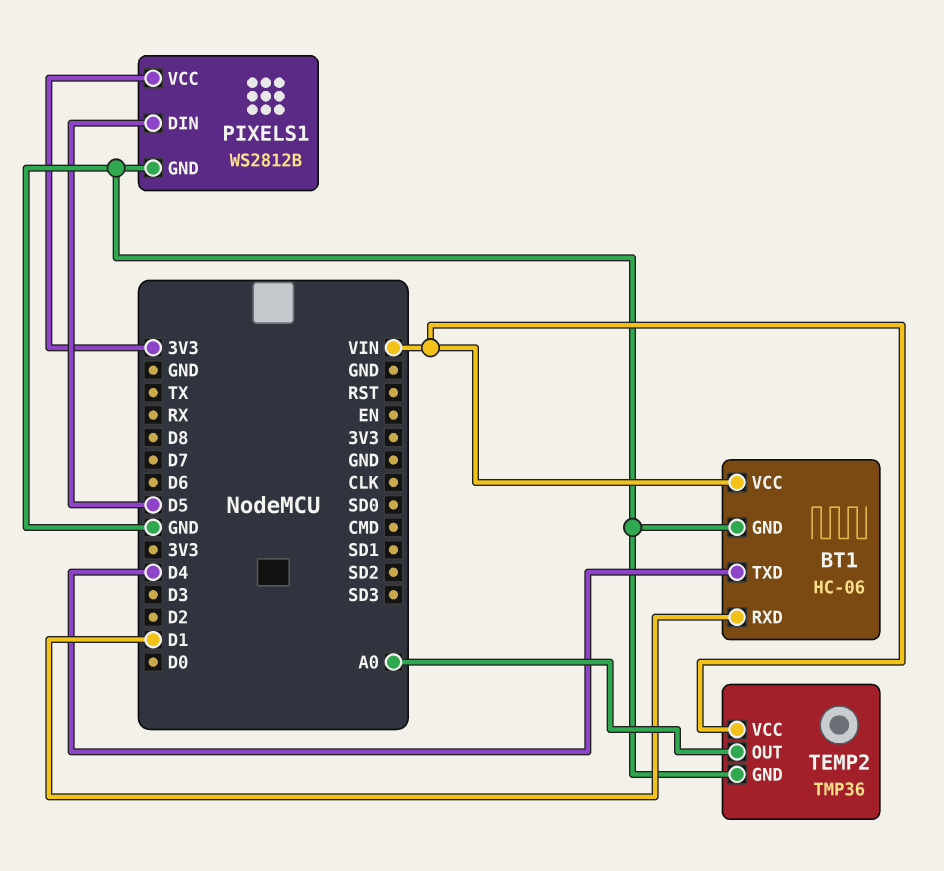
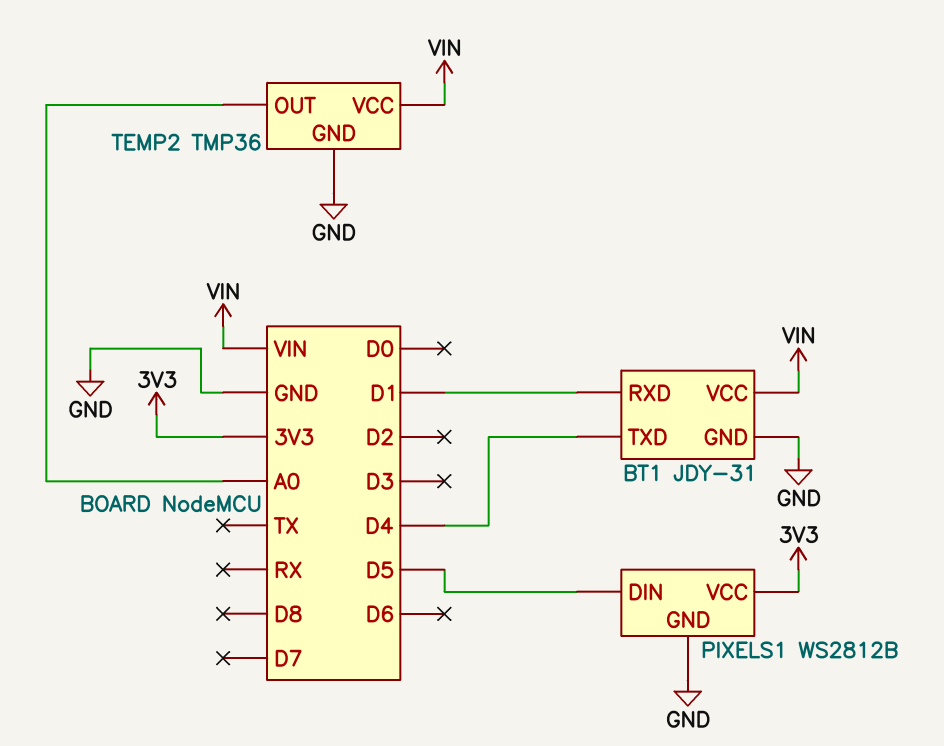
BT1: HC-06 -> JDY-31

